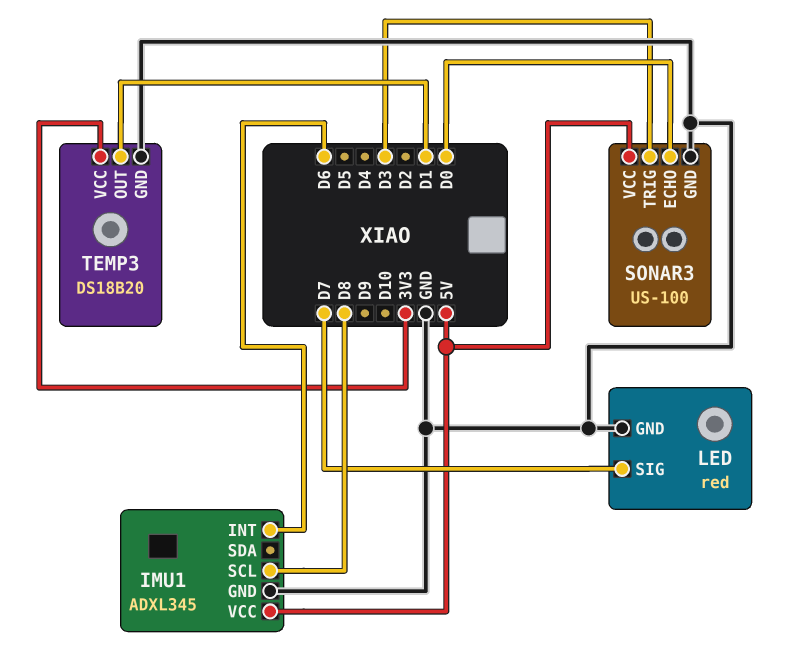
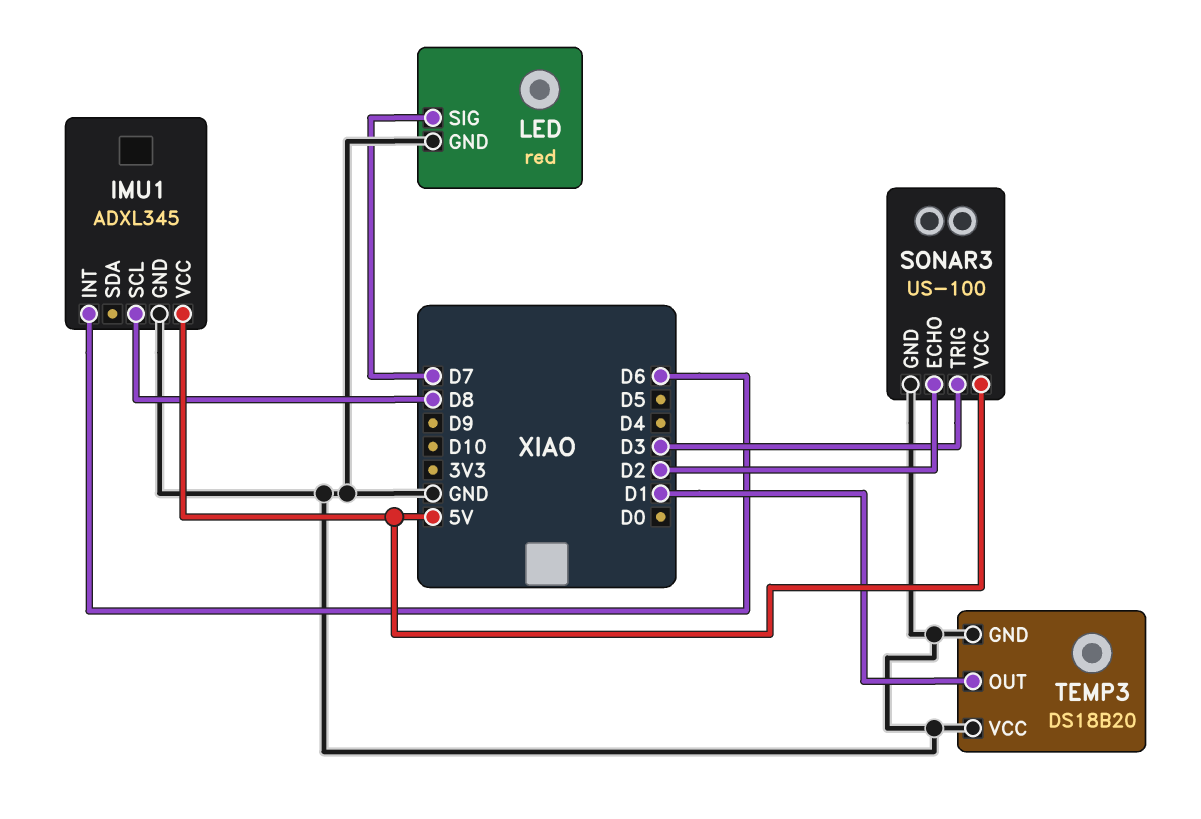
SONAR3 pin ECHO: D0 -> D2
TEMP3 pin VCC: 3V3 -> GND

